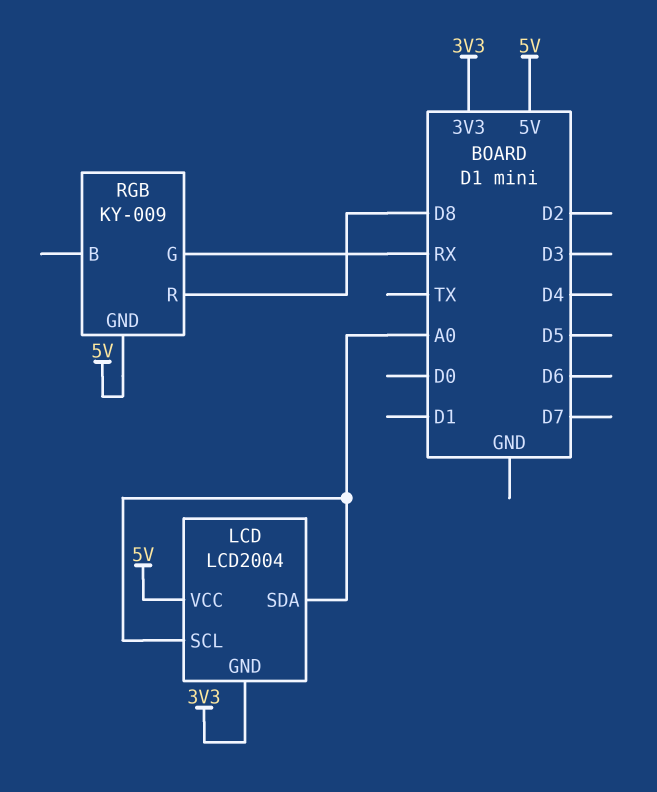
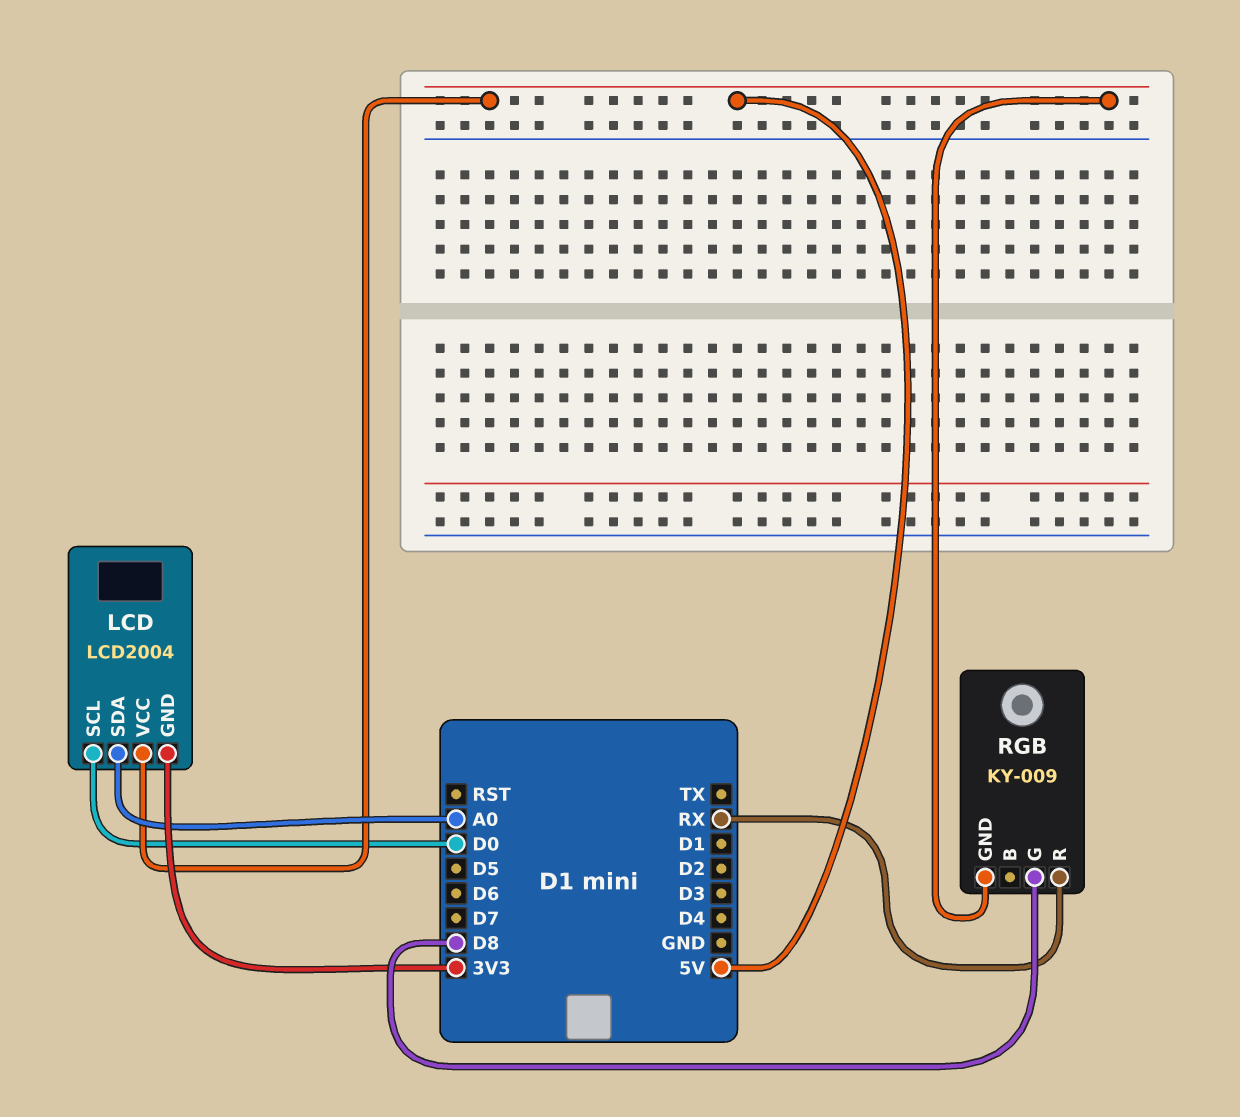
LCD pin SCL: A0 -> D0
RGB pin G: RX -> D8
RGB pin R: D8 -> RX

